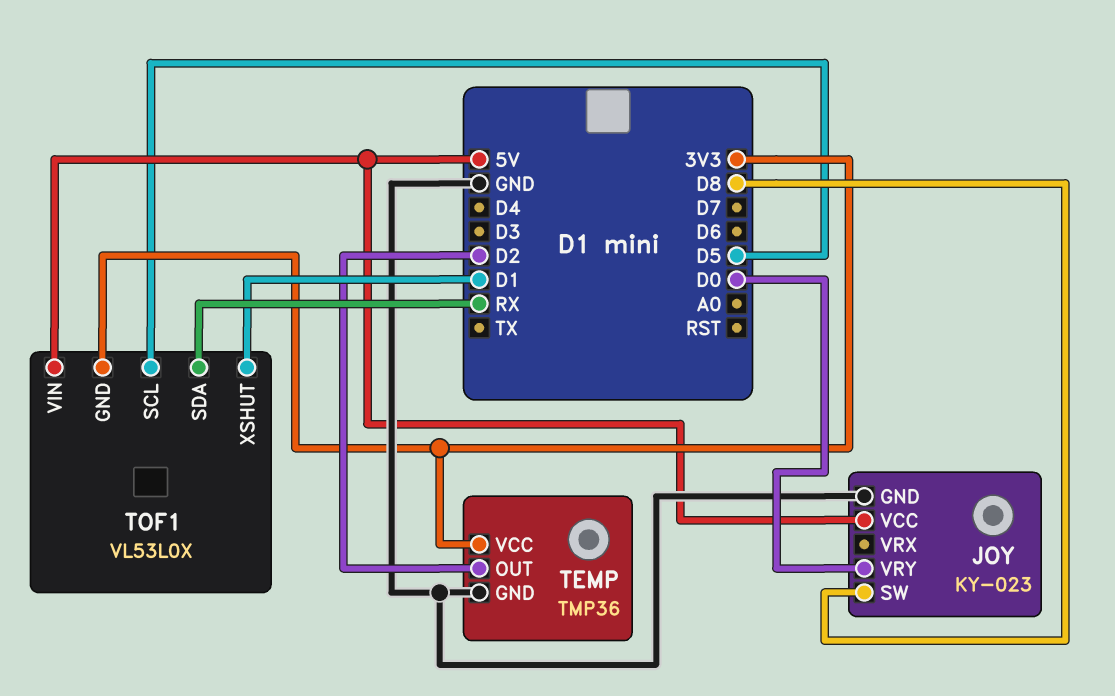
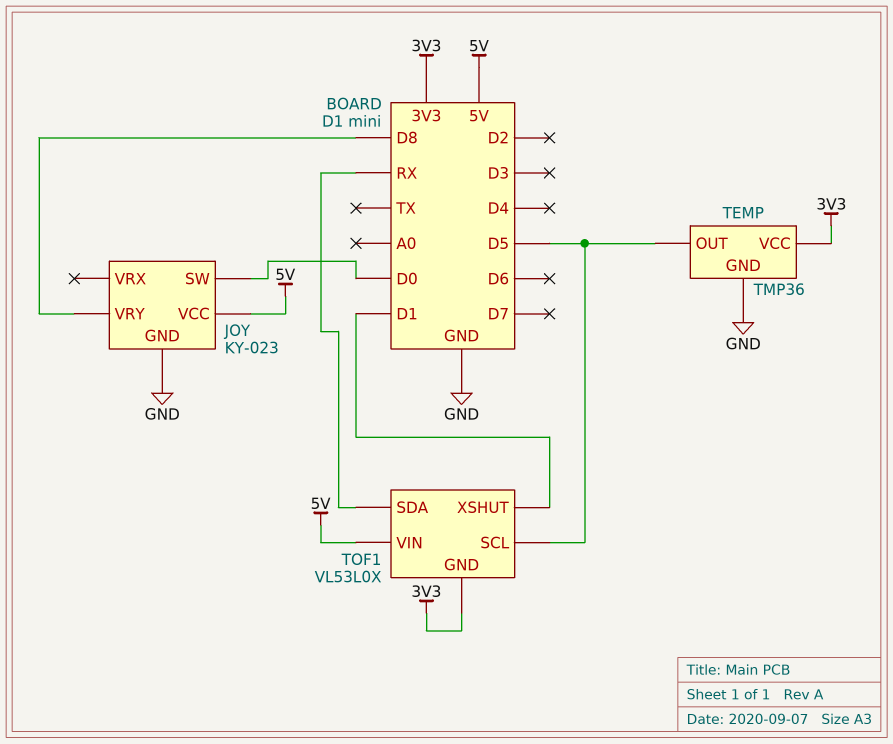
JOY pin SW: D8 -> D0
JOY pin VRY: D0 -> D8
TEMP pin OUT: D2 -> D5

